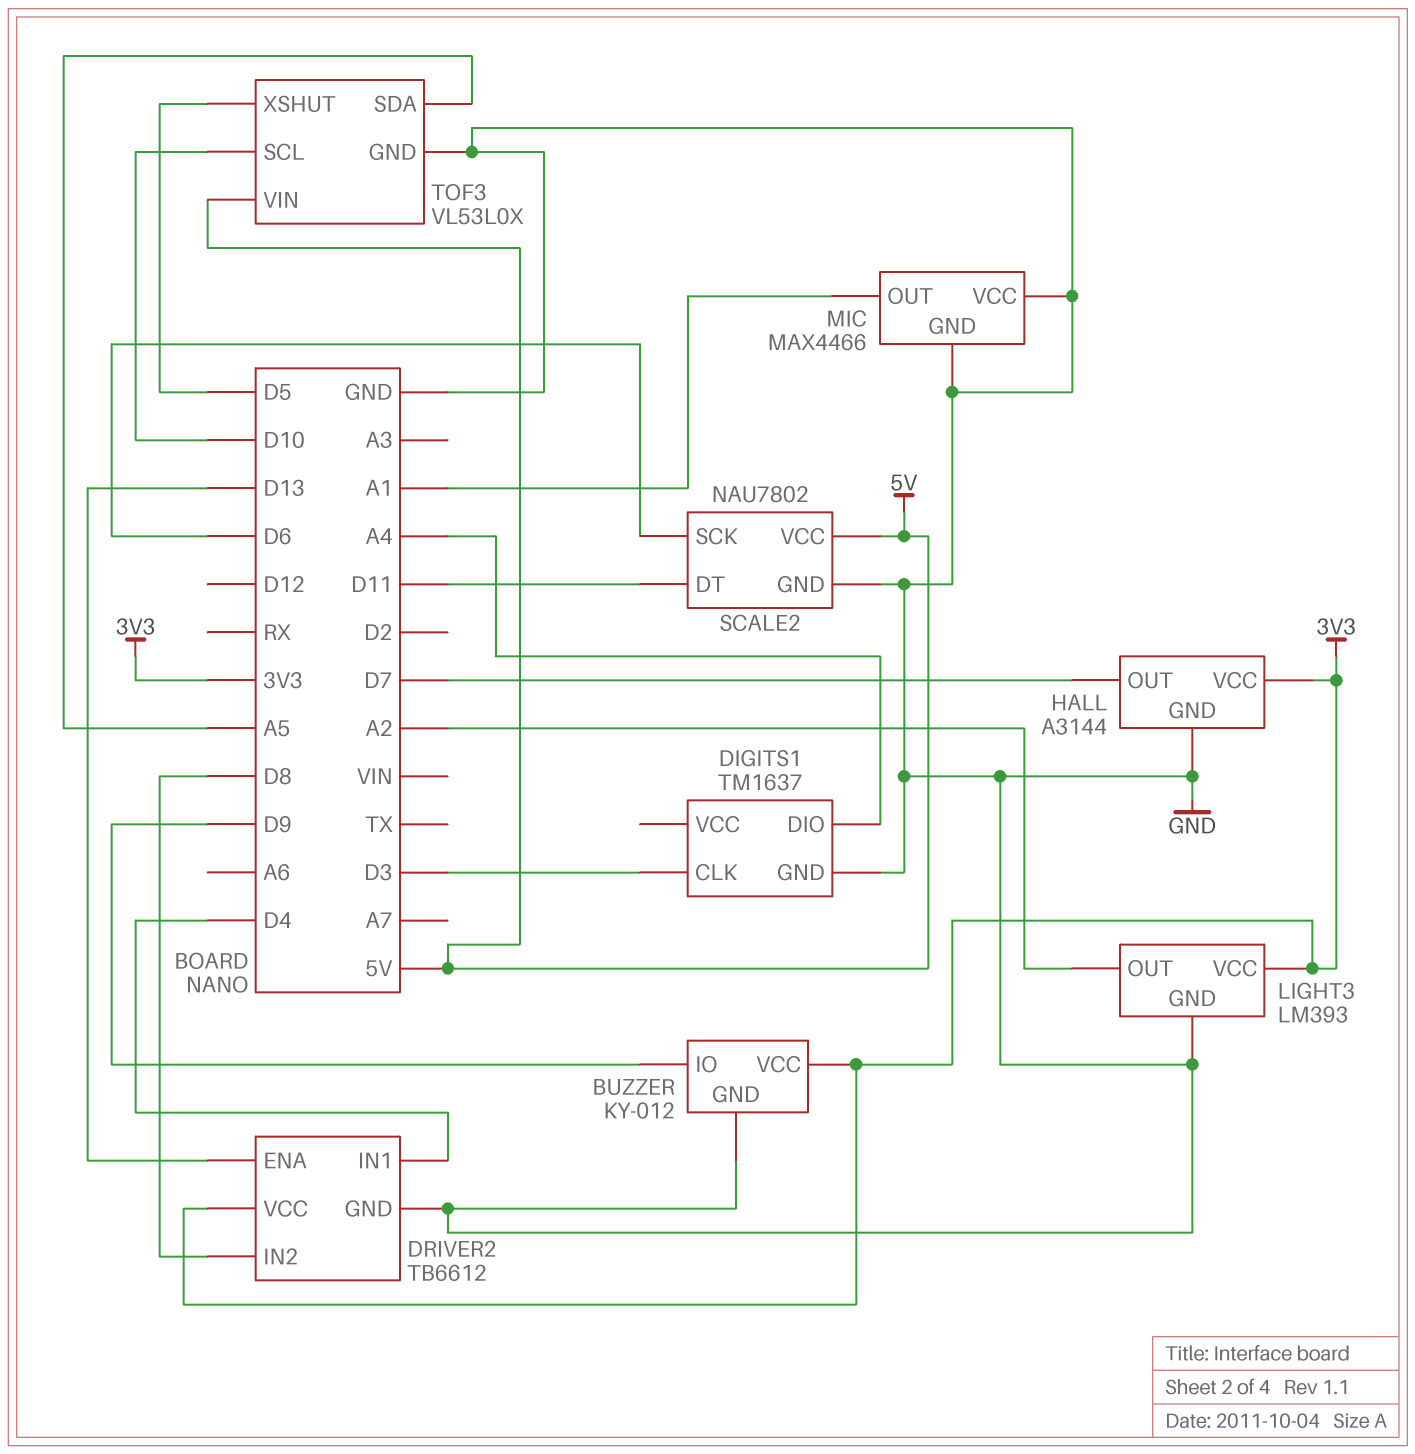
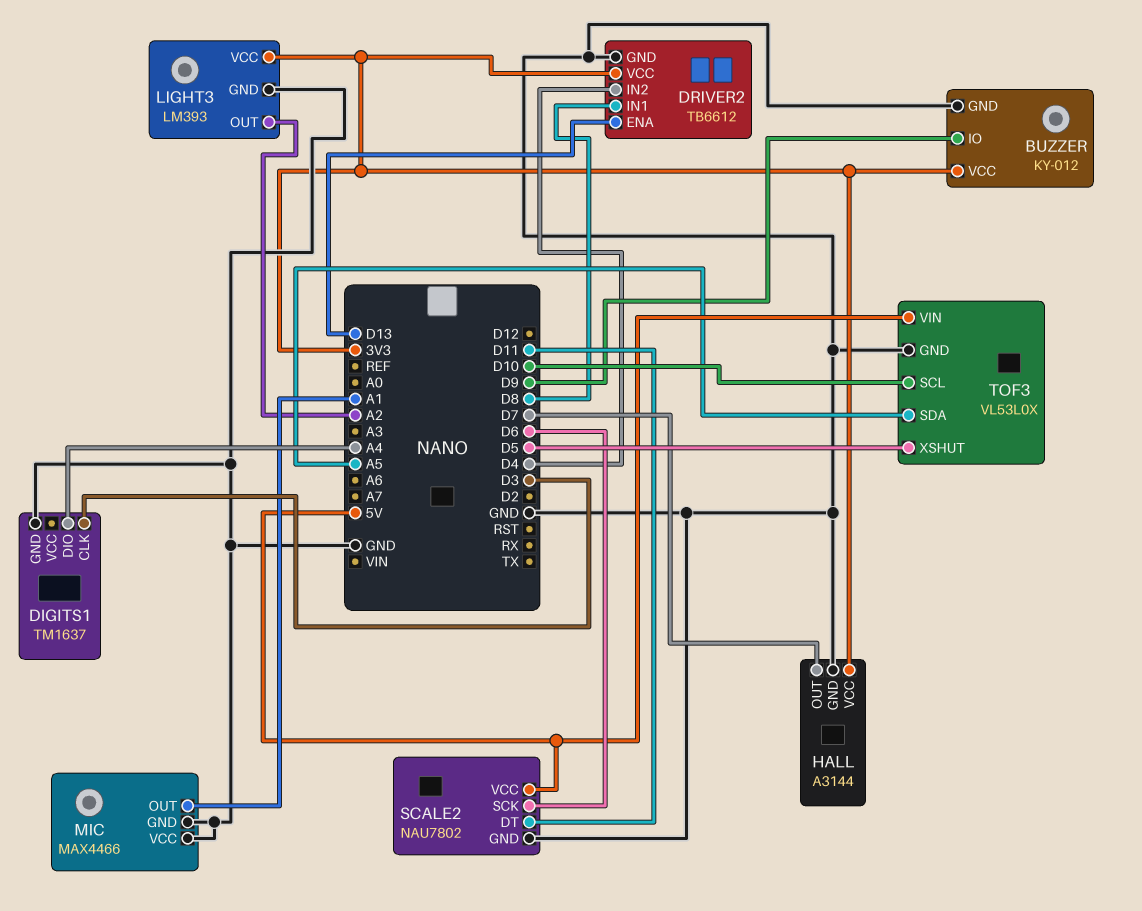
DRIVER2 pin IN1: D4 -> D8
DRIVER2 pin IN2: D8 -> D4

